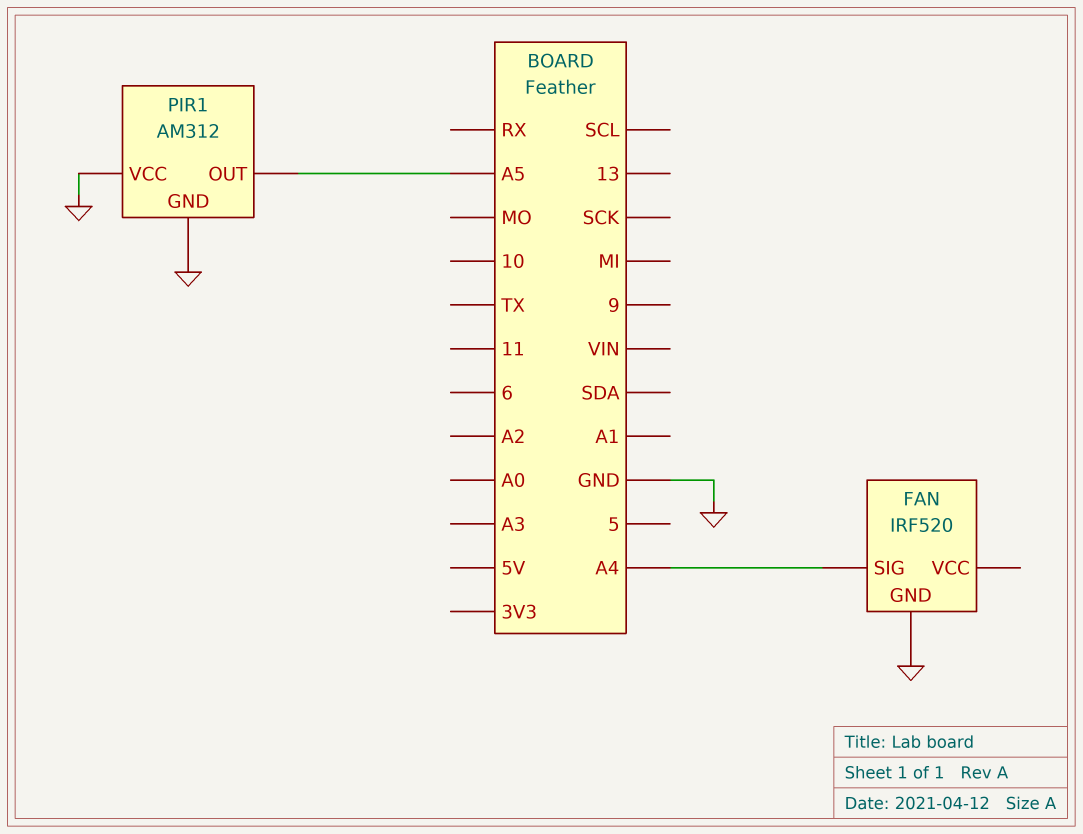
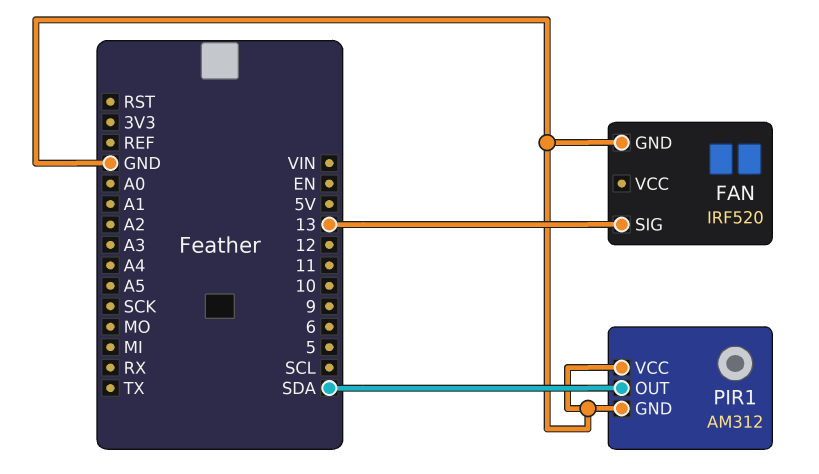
FAN pin SIG: A4 -> 13
PIR1 pin OUT: A5 -> SDA

